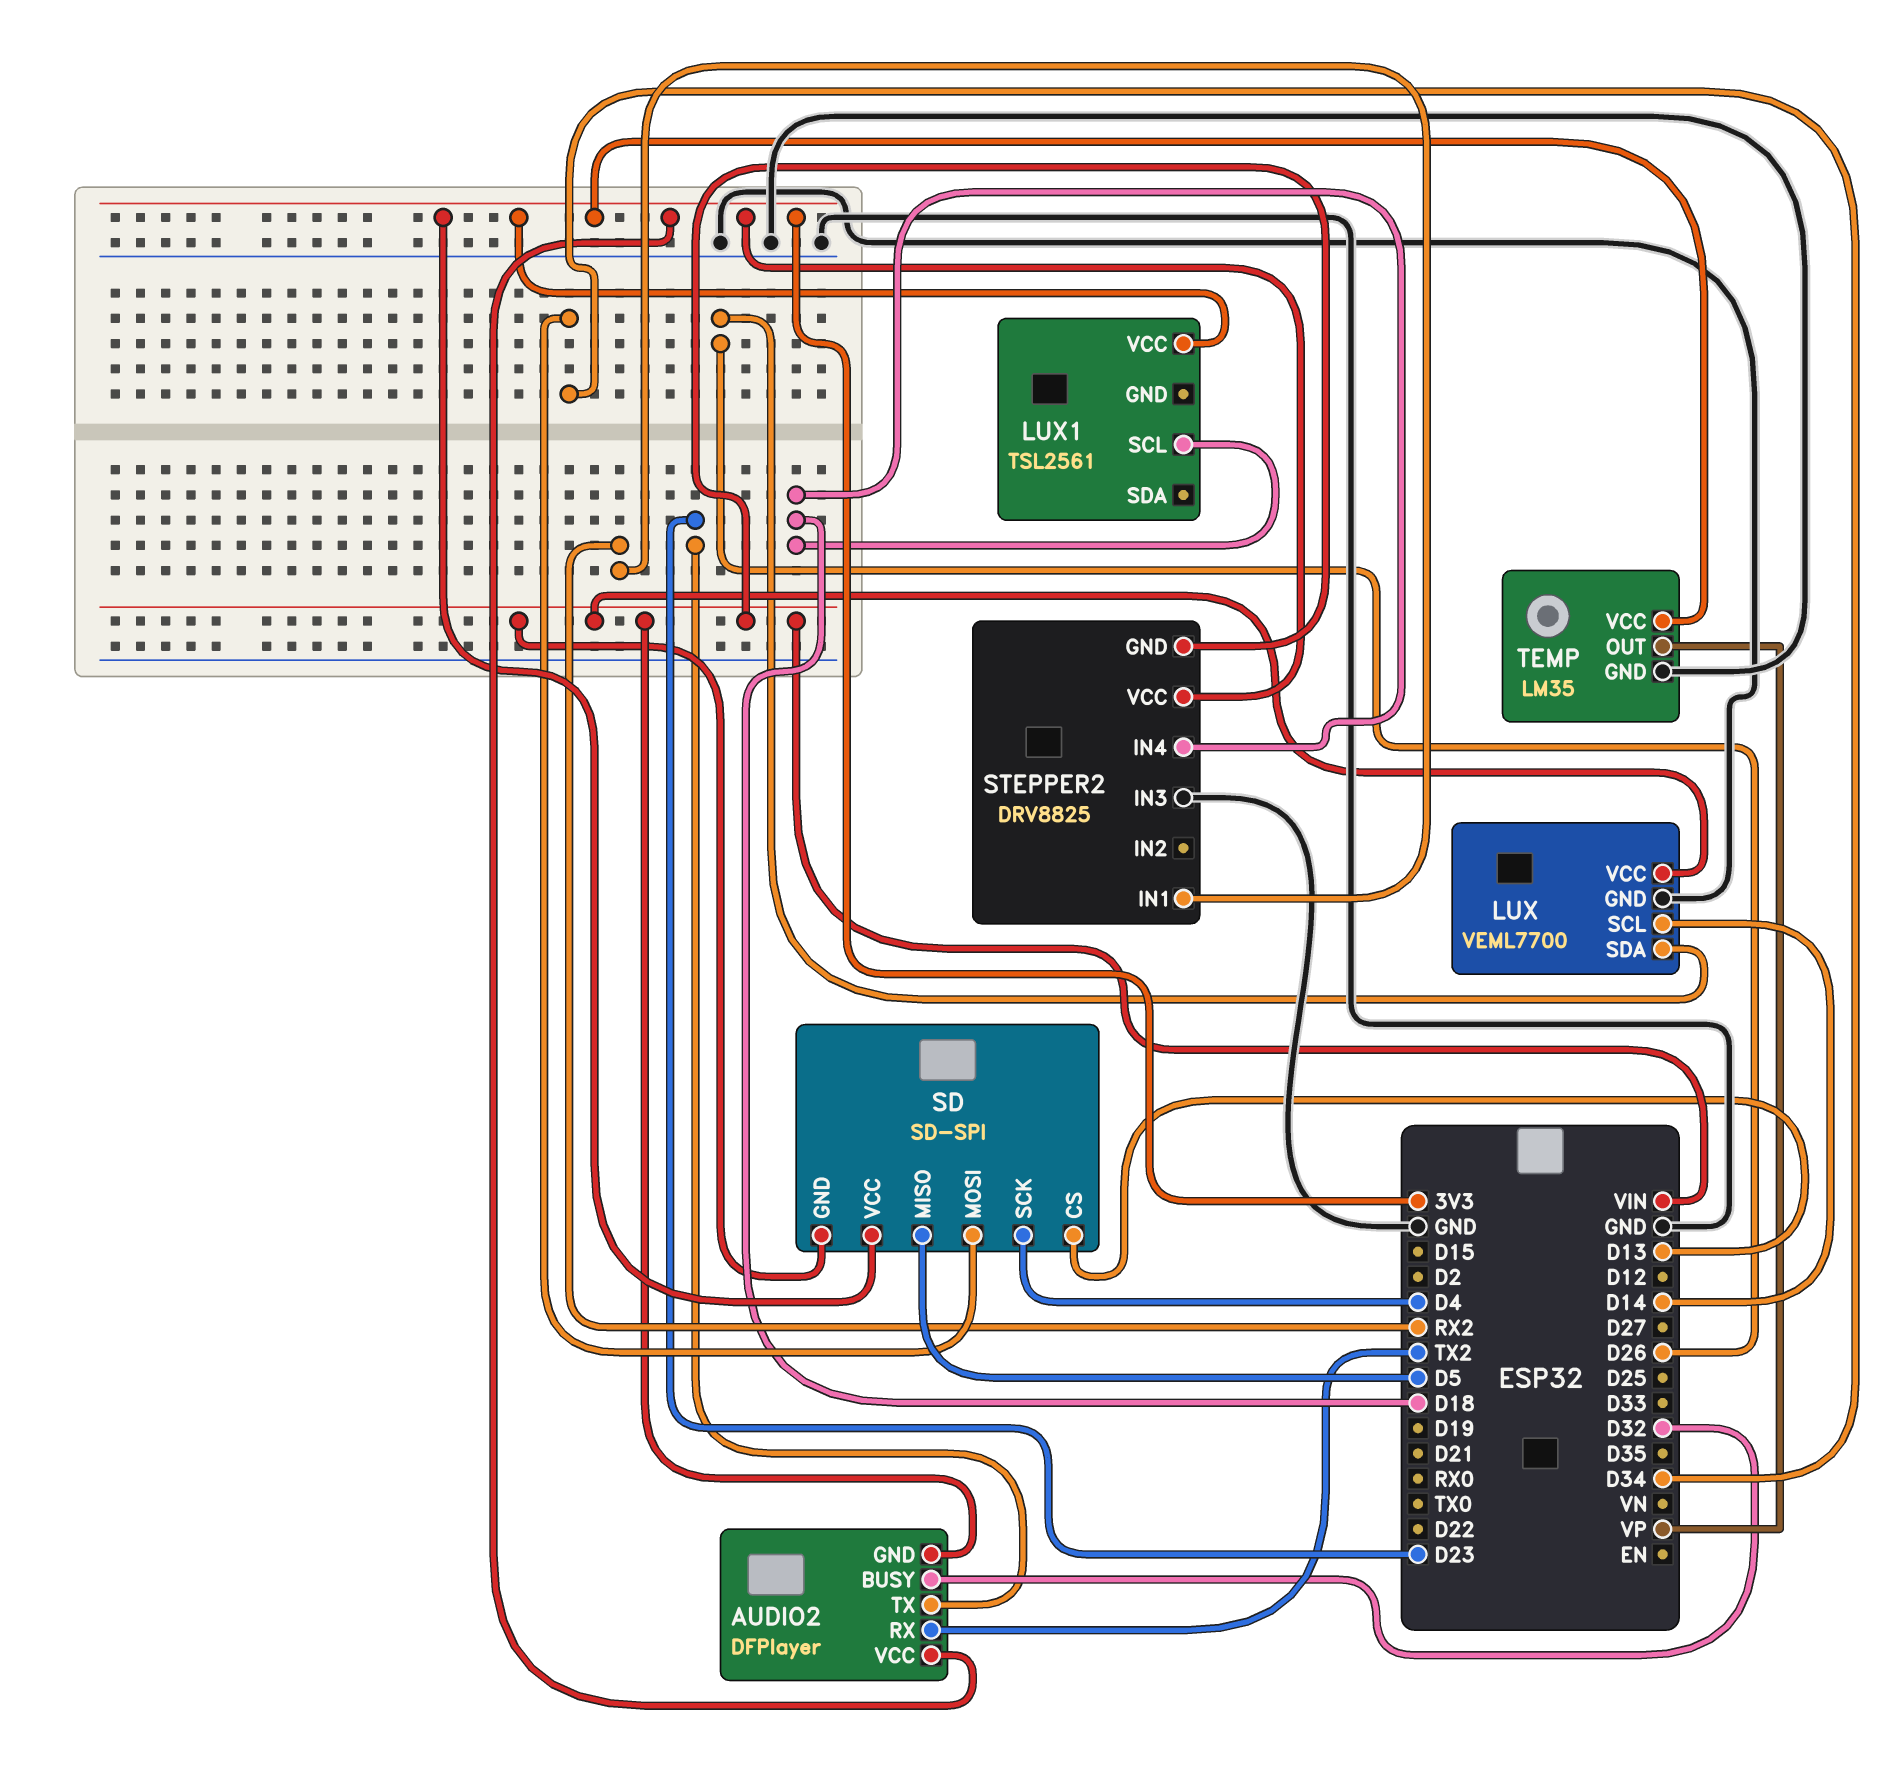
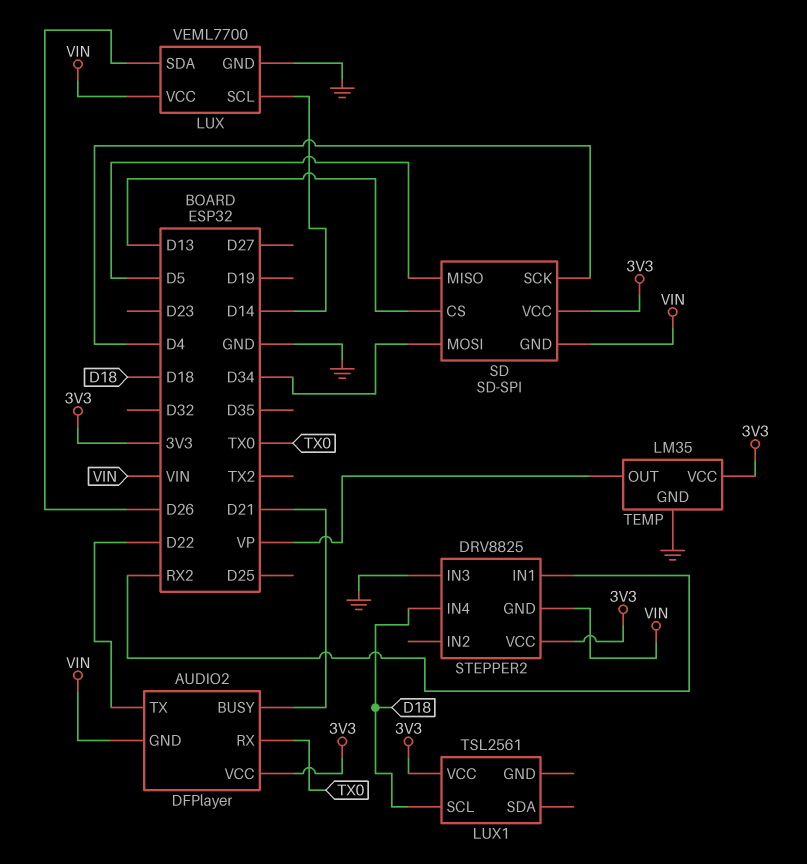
AUDIO2 pin BUSY: D32 -> D21
AUDIO2 pin RX: TX2 -> TX0
AUDIO2 pin TX: D23 -> D22

